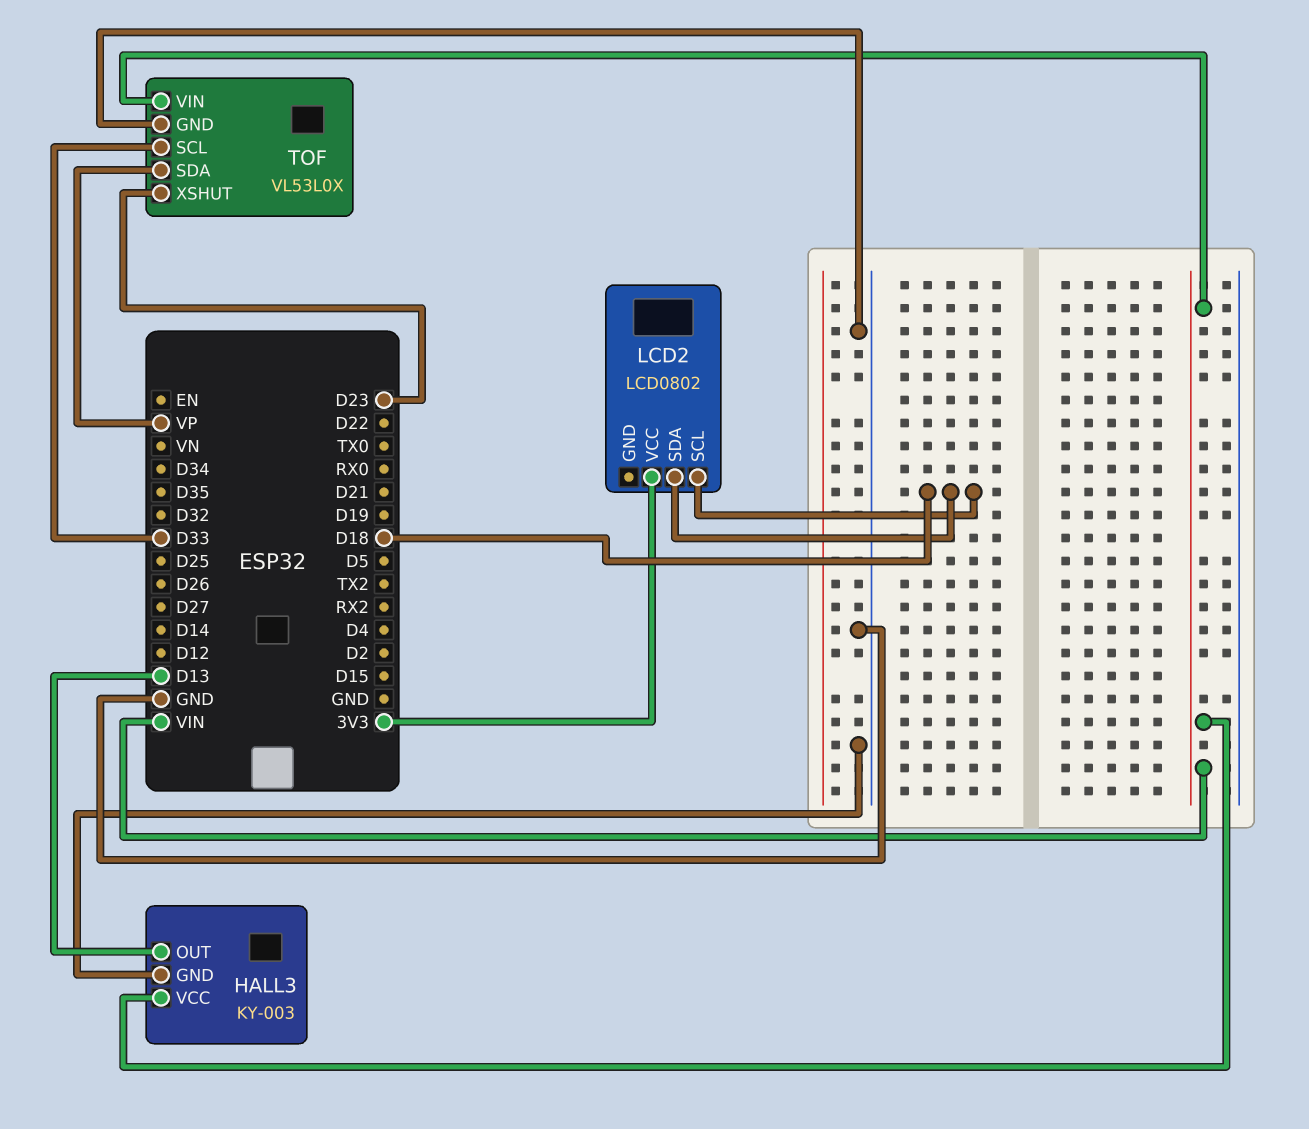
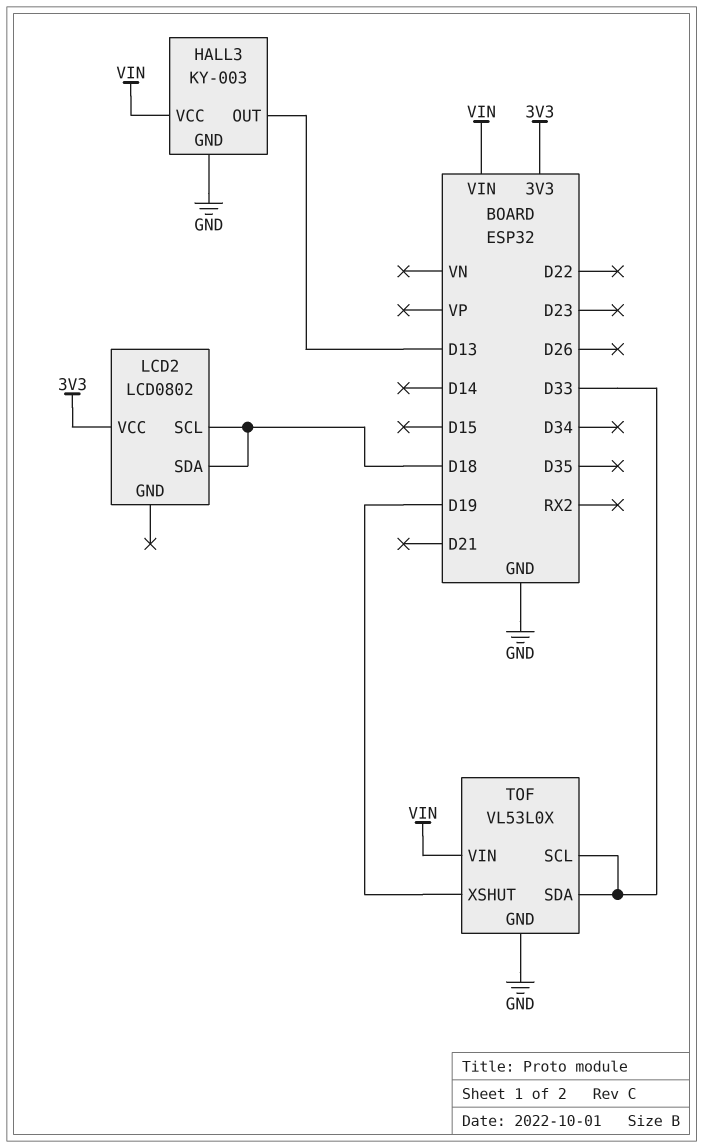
TOF pin SDA: VP -> D33
TOF pin XSHUT: D23 -> D19

